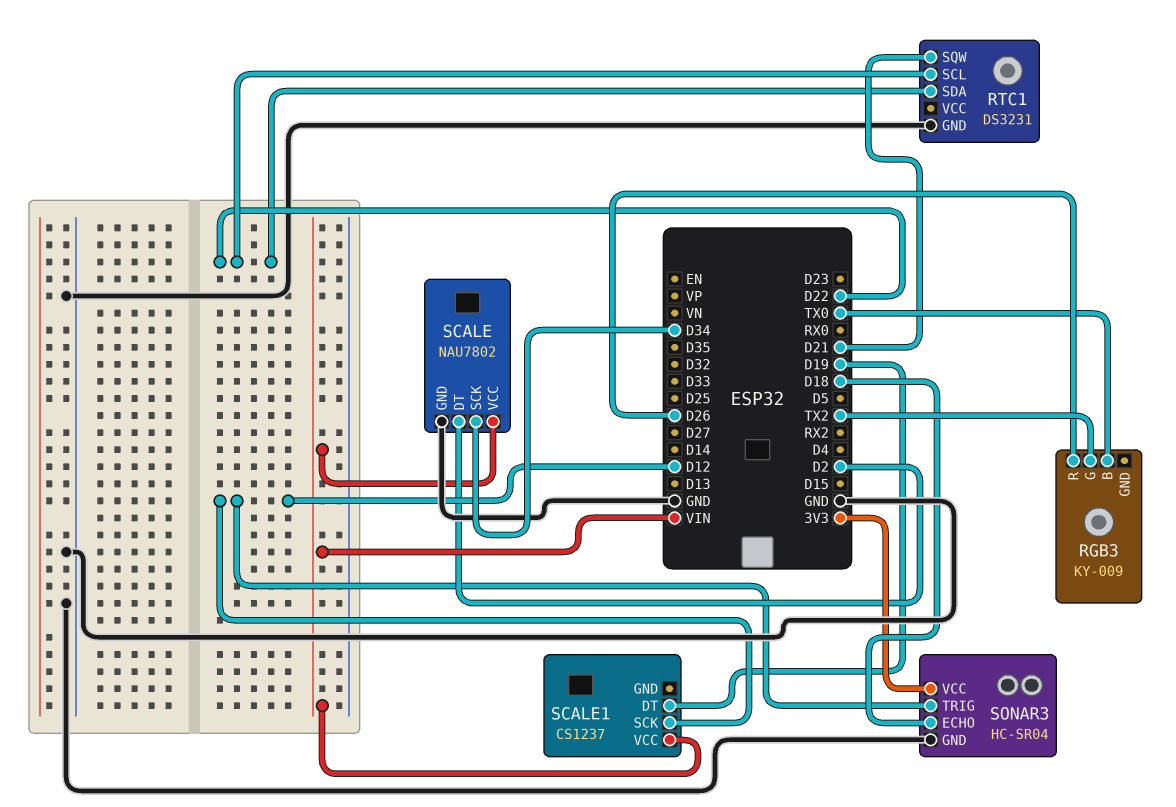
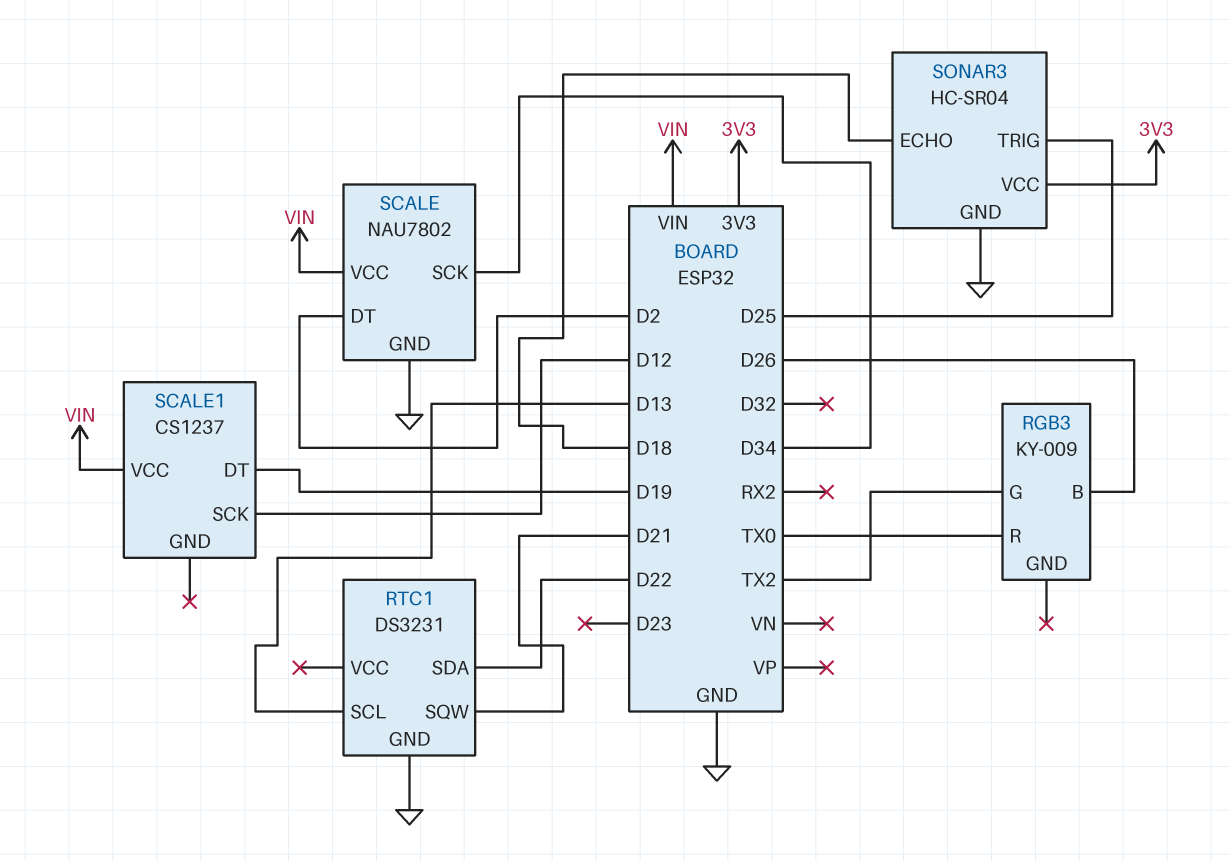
RGB3 pin B: TX0 -> D26
RGB3 pin R: D26 -> TX0
RTC1 pin SCL: D22 -> D13
SONAR3 pin TRIG: D12 -> D25

